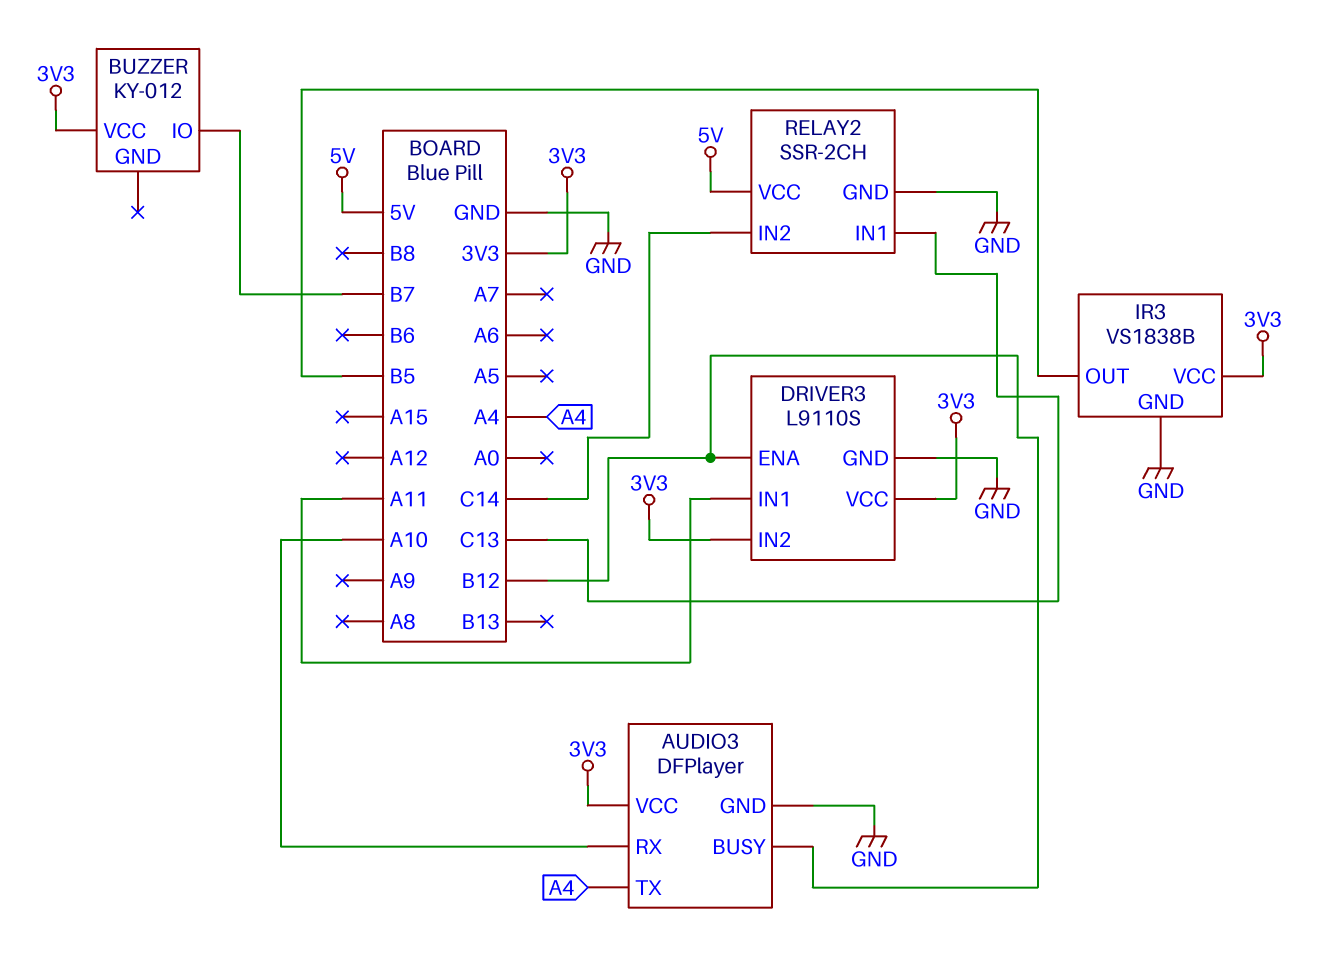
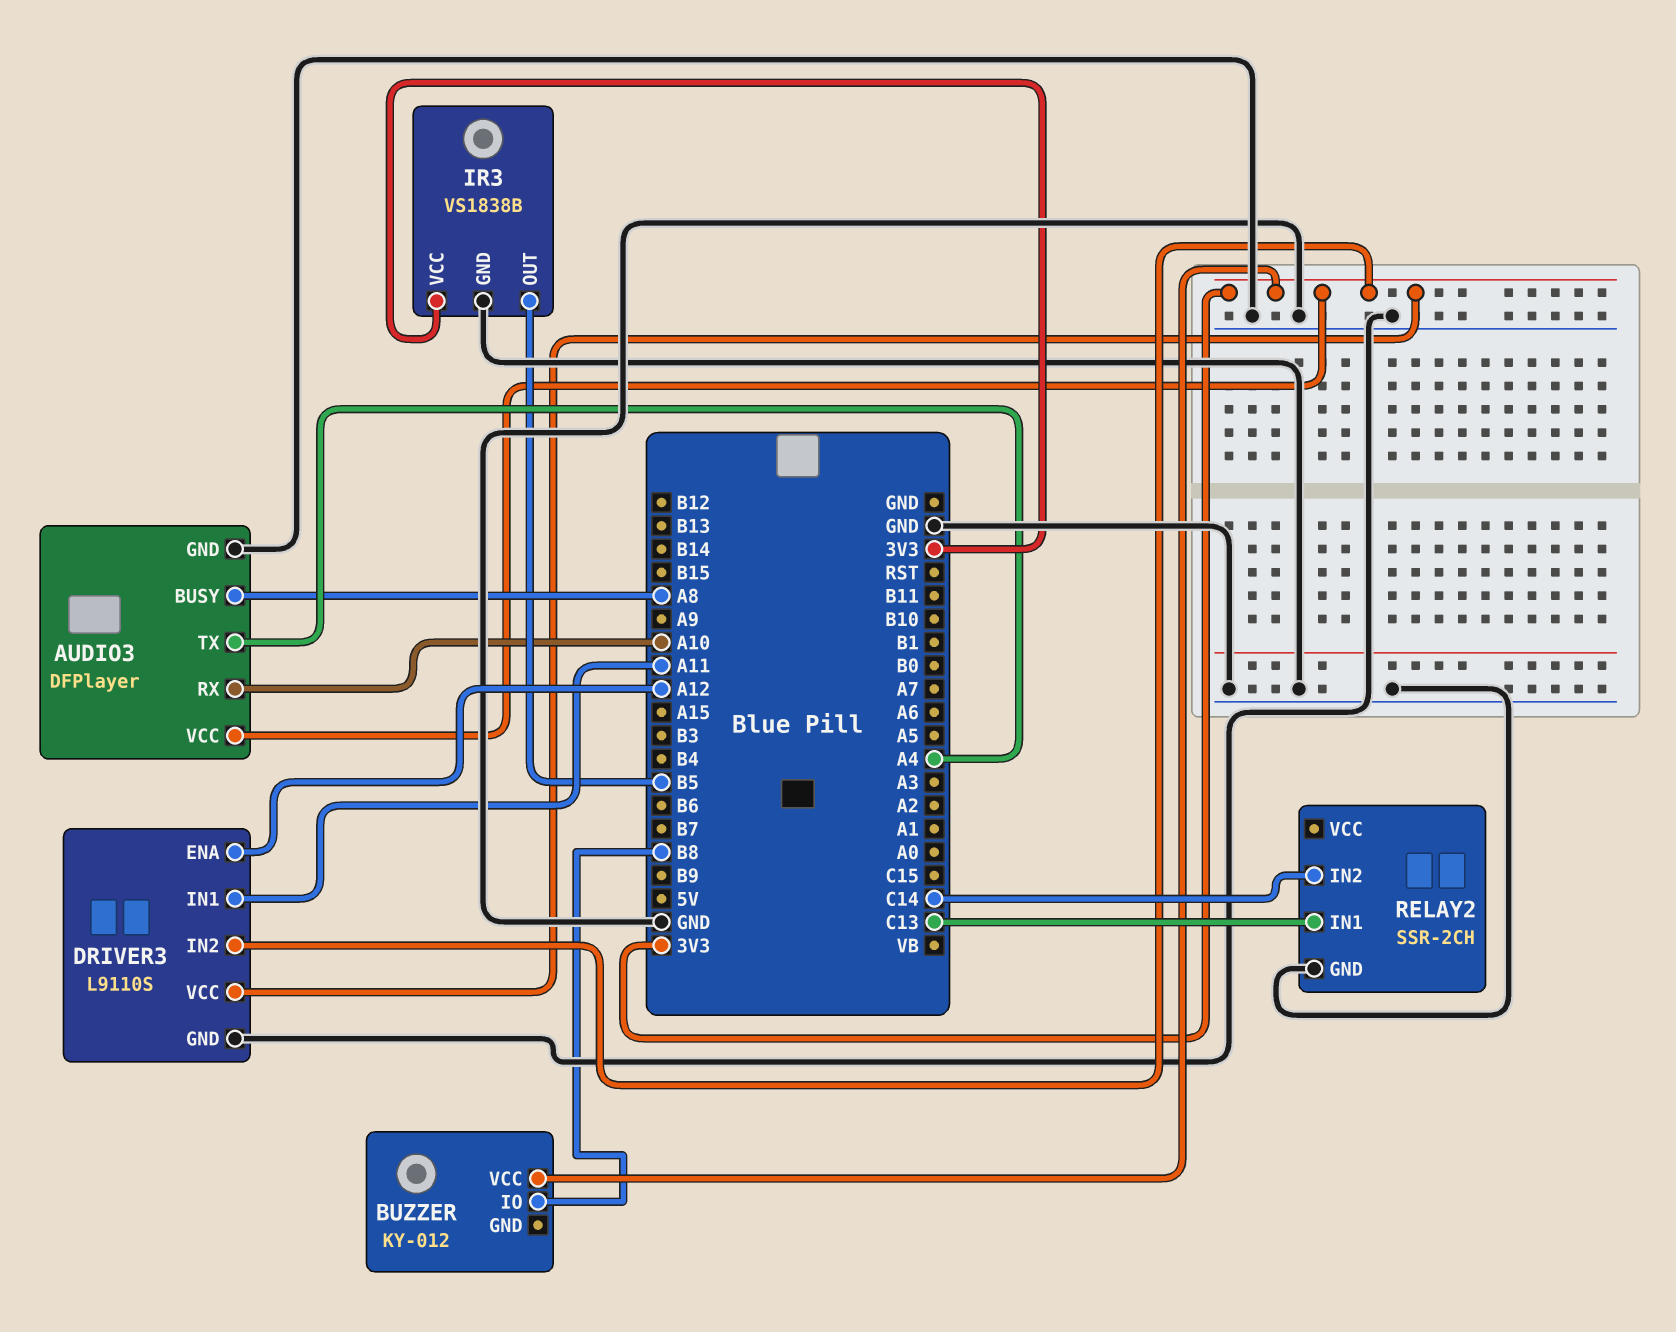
AUDIO3 pin BUSY: B12 -> A8
BUZZER pin IO: B7 -> B8
DRIVER3 pin ENA: B12 -> A12
RELAY2 pin VCC: 5V -> none

